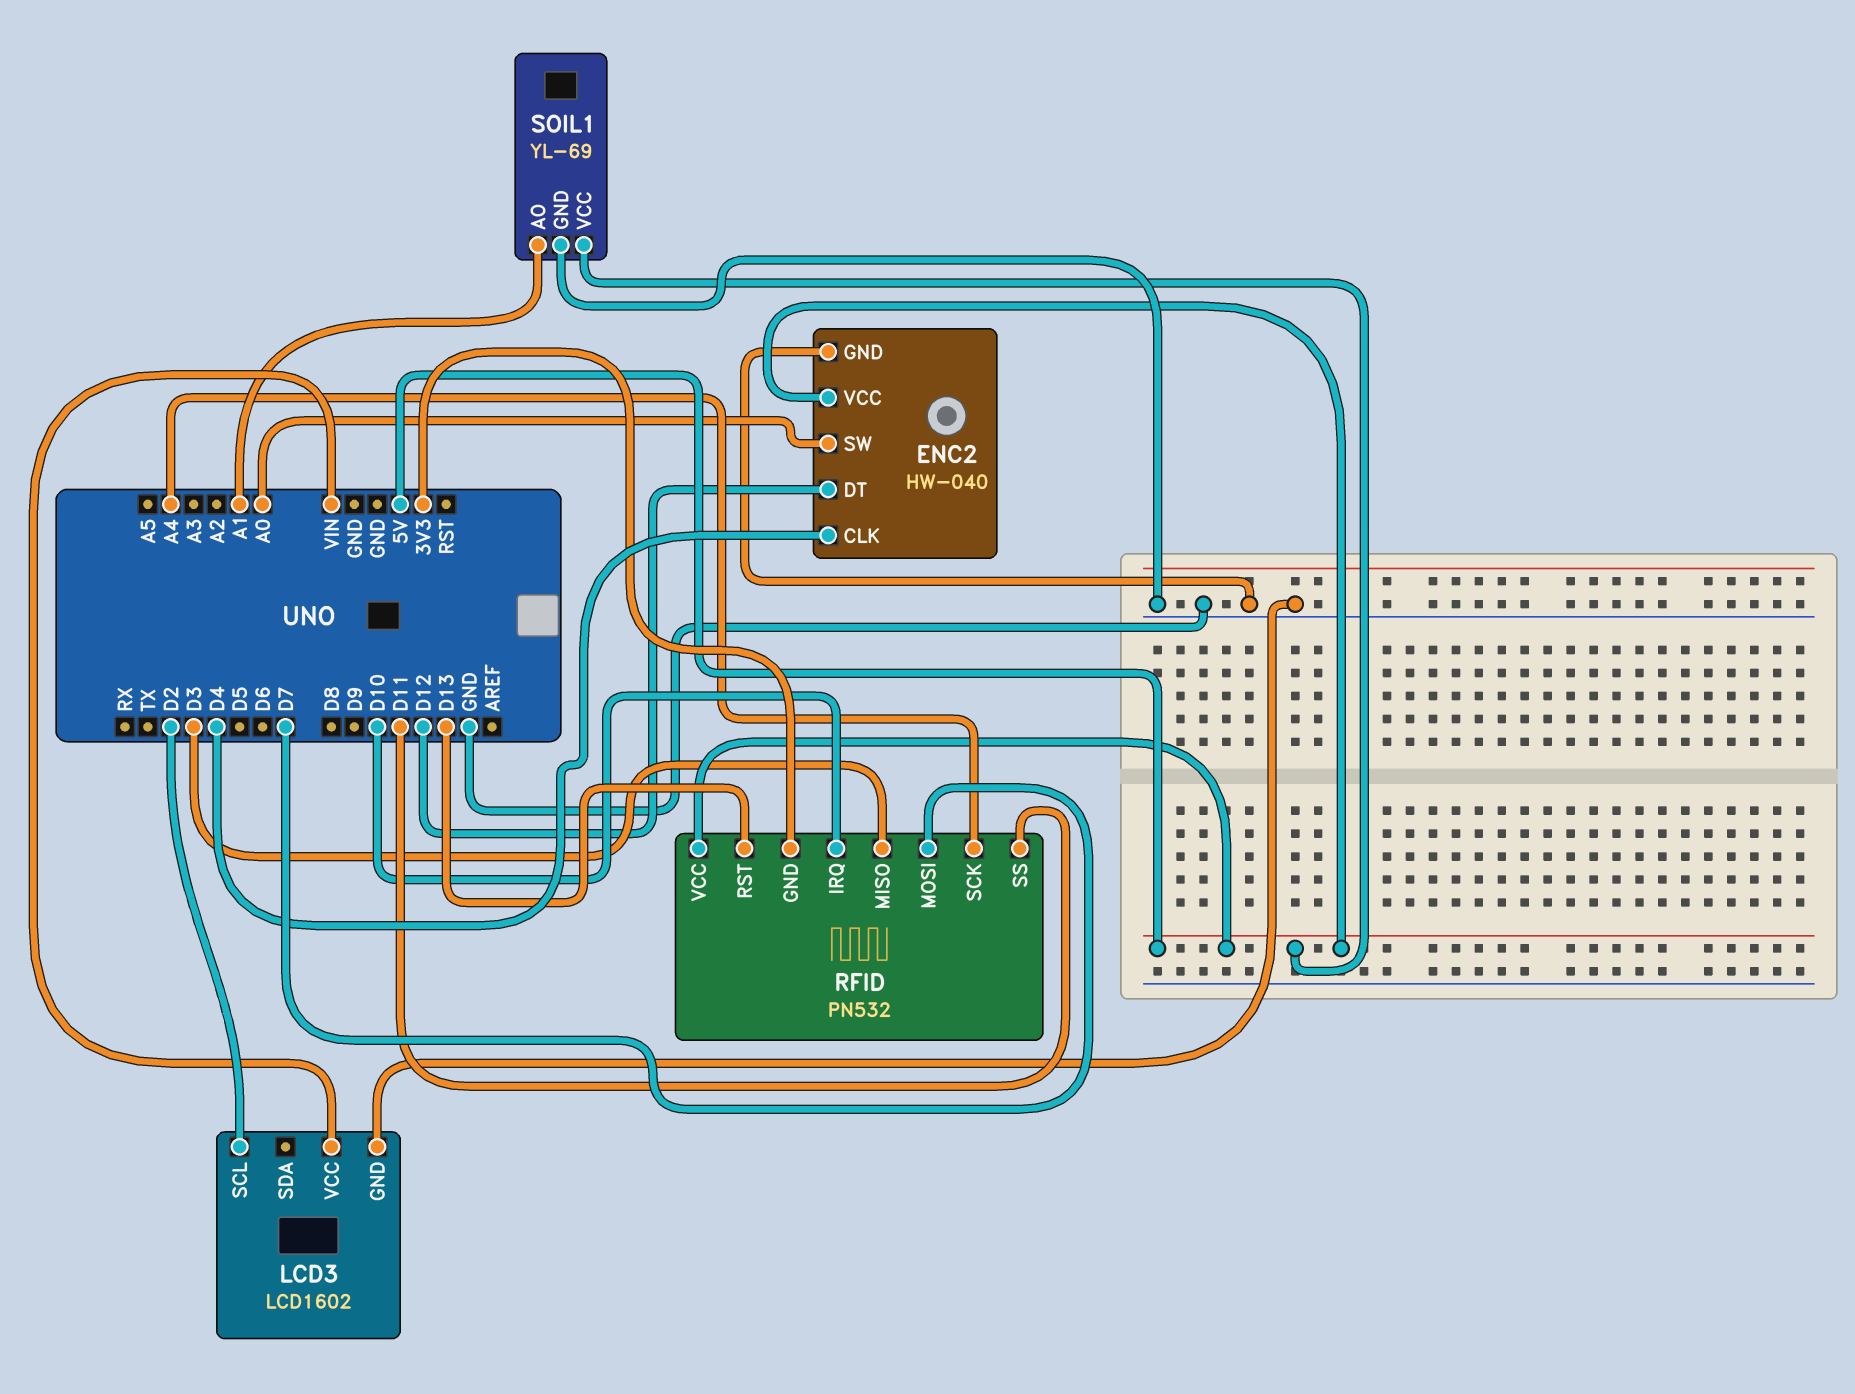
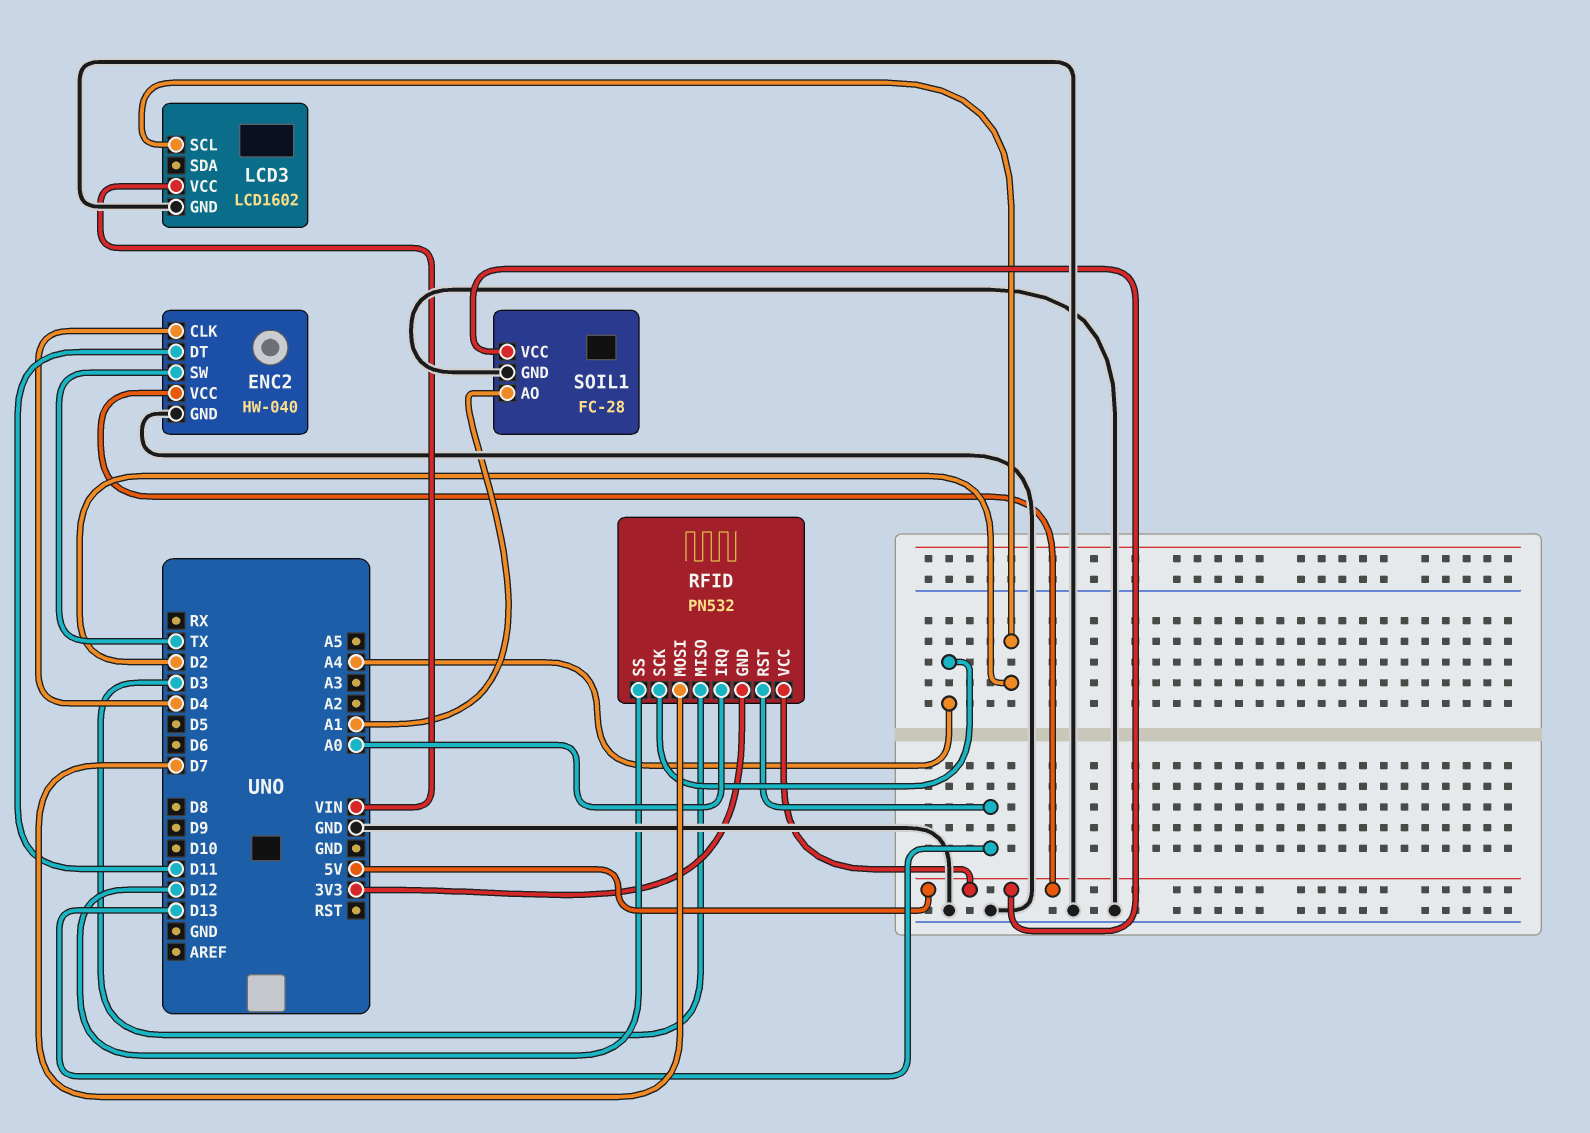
ENC2 pin DT: D12 -> D11
ENC2 pin SW: A0 -> TX
RFID pin IRQ: D10 -> A0
RFID pin SS: D11 -> D12
SOIL1: YL-69 -> FC-28

